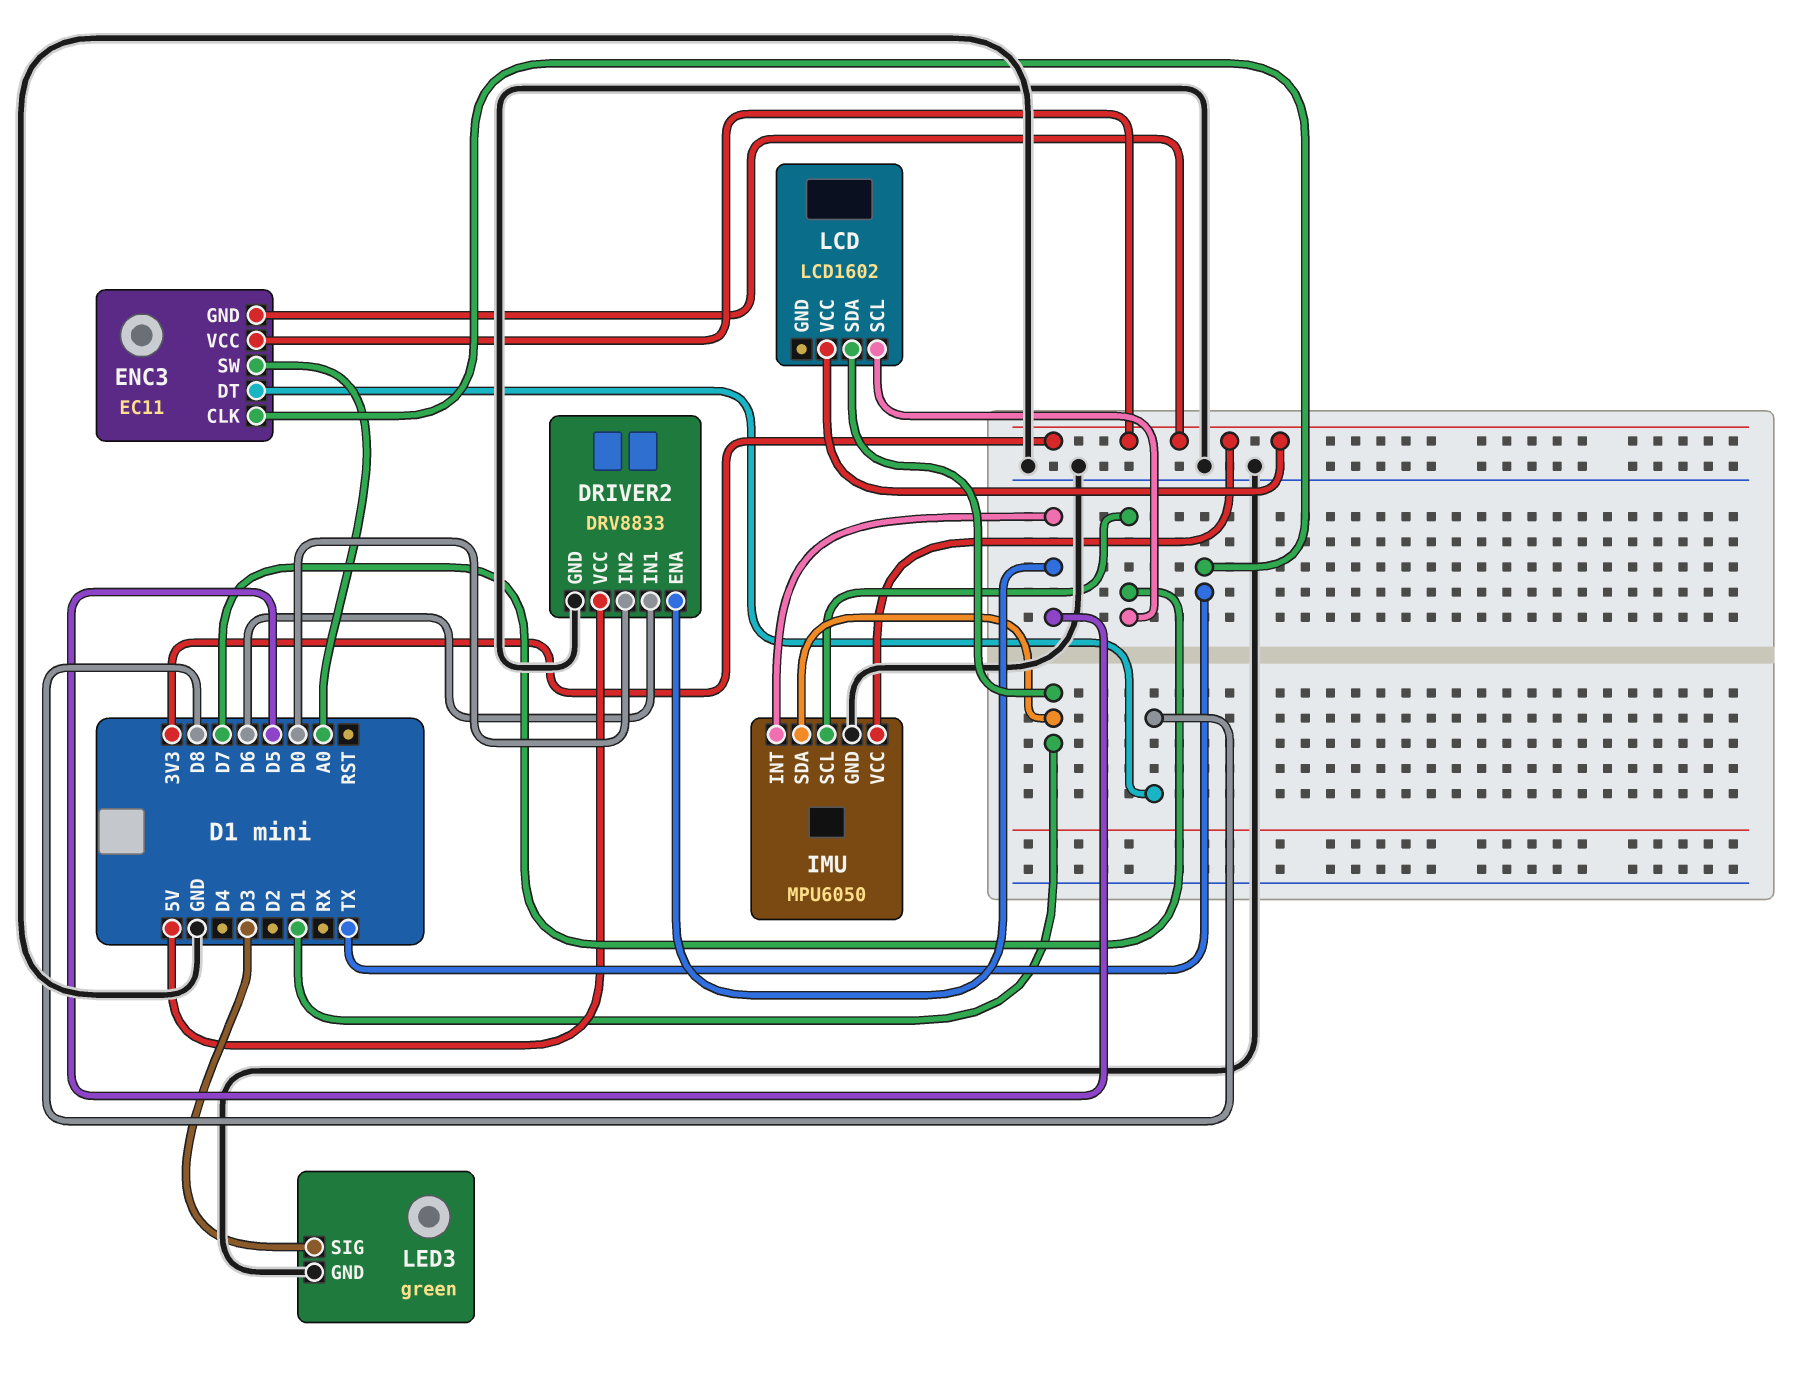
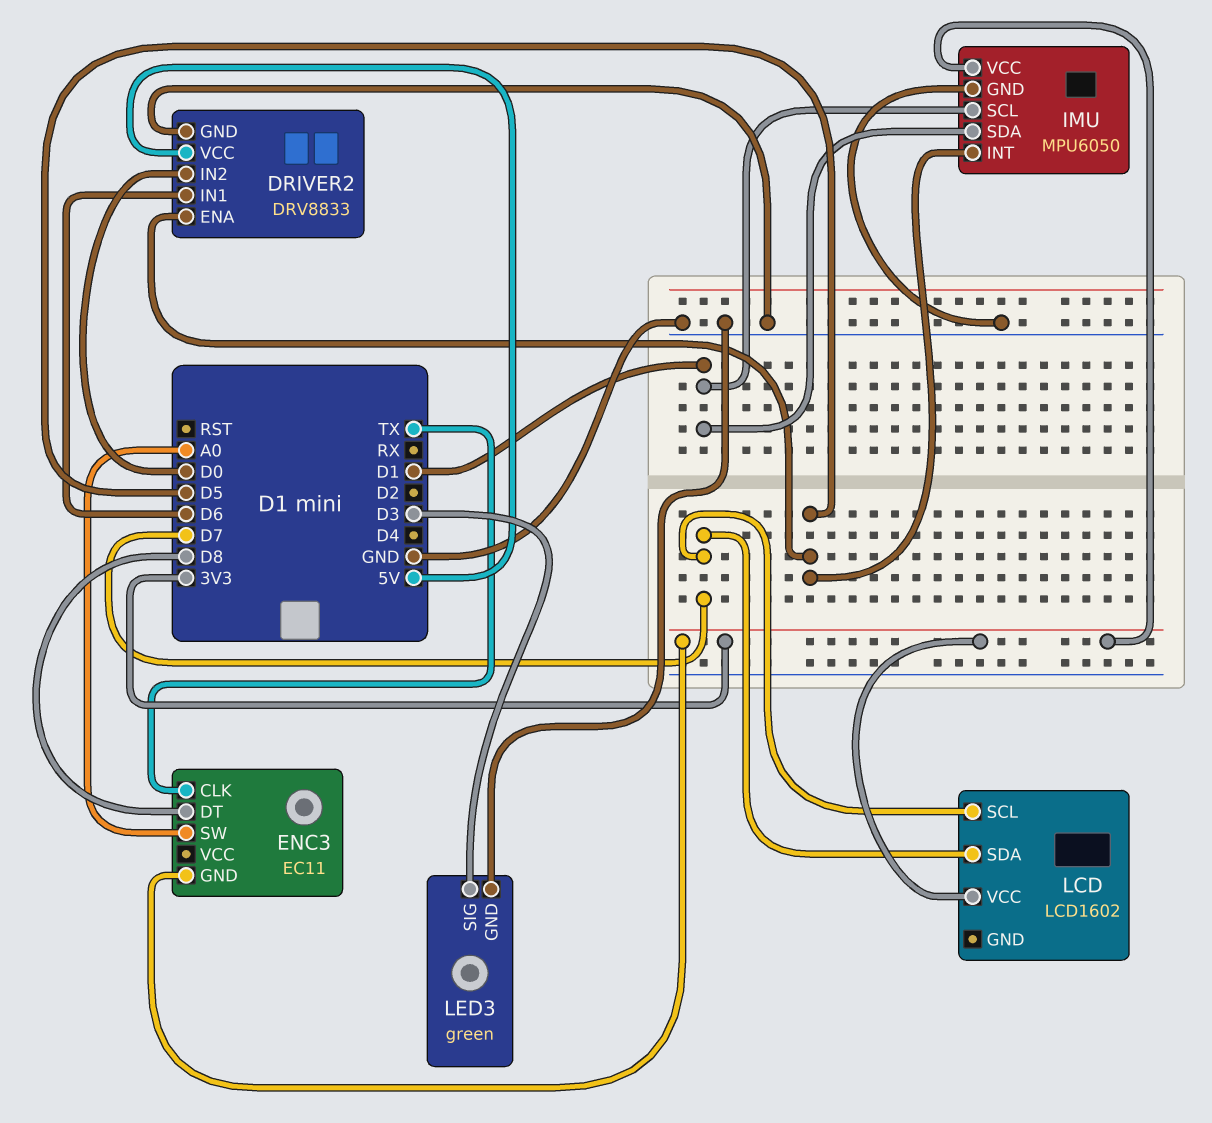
ENC3 pin VCC: 3V3 -> none
IMU pin SCL: D7 -> D1
LCD pin SDA: D1 -> D7

